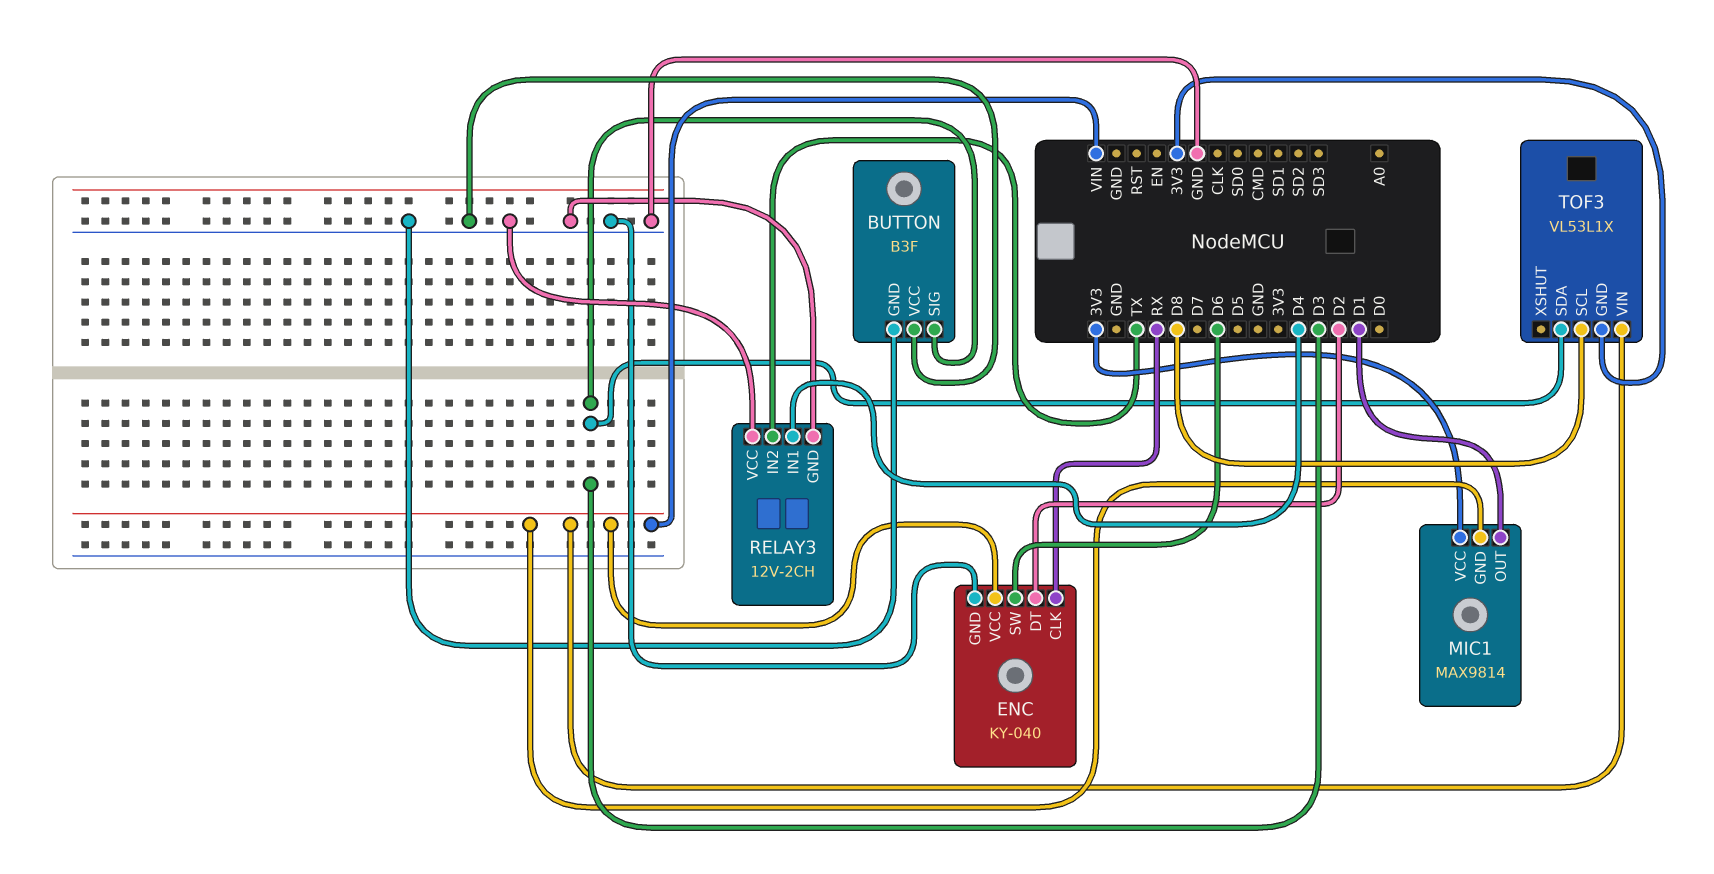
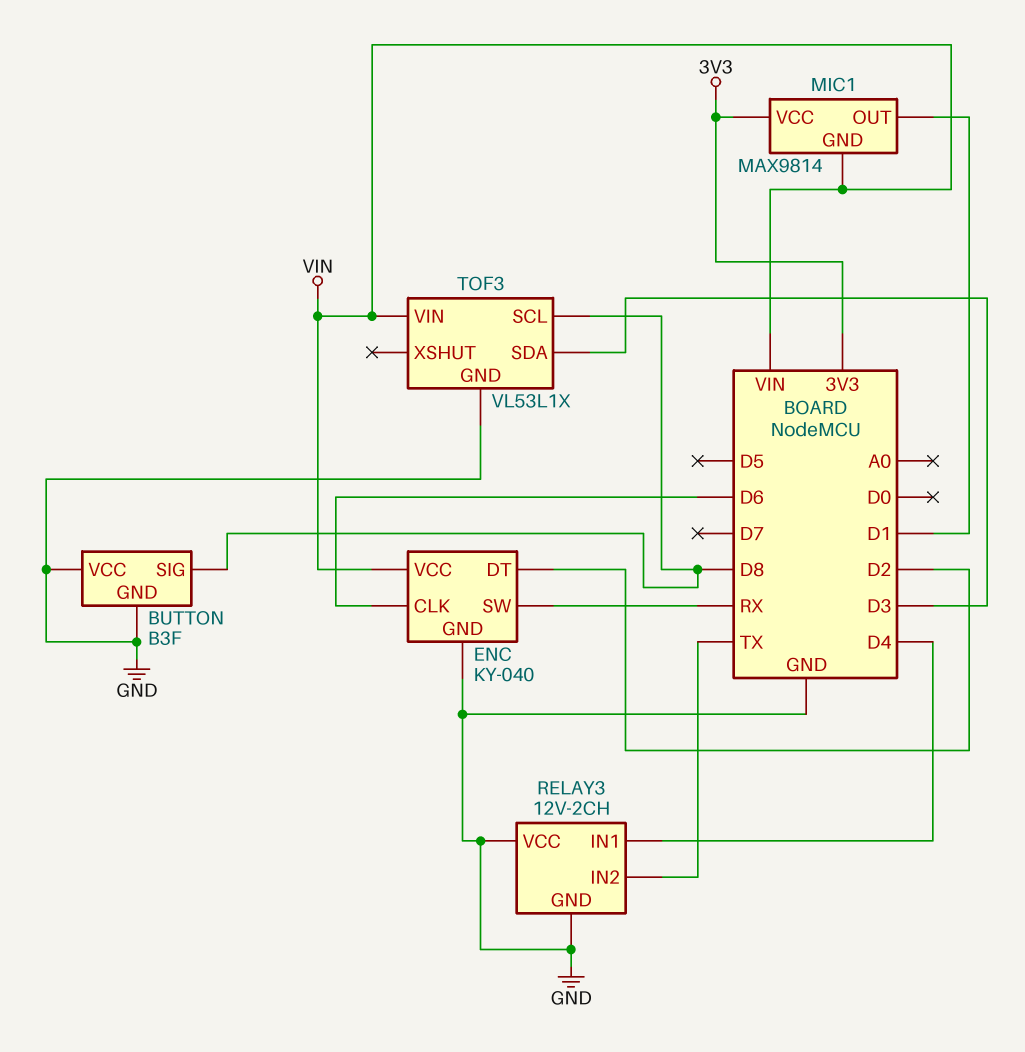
BUTTON pin SIG: D3 -> D8
ENC pin CLK: RX -> D6
ENC pin SW: D6 -> RX
TOF3 pin GND: 3V3 -> GND

